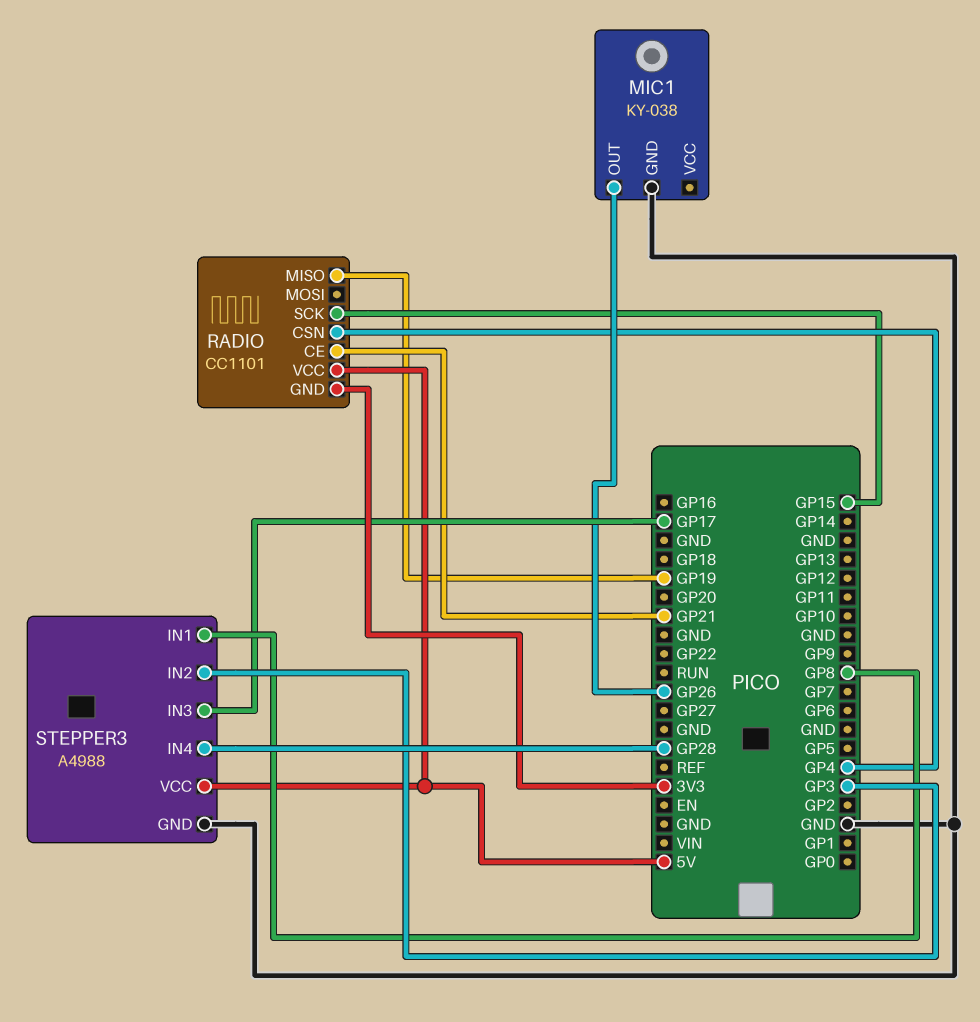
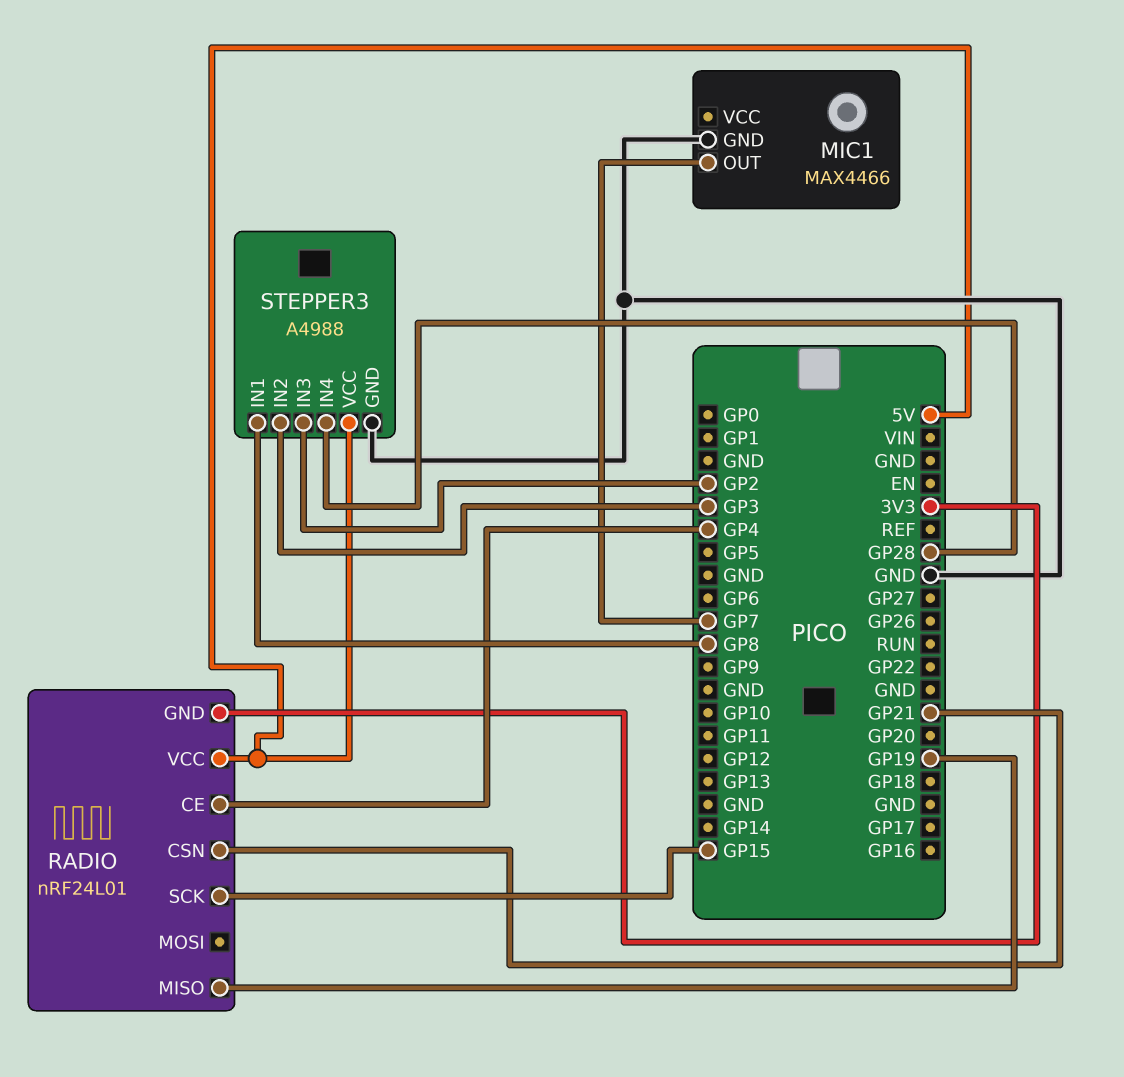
MIC1: KY-038 -> MAX4466
MIC1 pin OUT: GP26 -> GP7
RADIO: CC1101 -> nRF24L01
RADIO pin CE: GP21 -> GP4
RADIO pin CSN: GP4 -> GP21
STEPPER3 pin IN3: GP17 -> GP2

